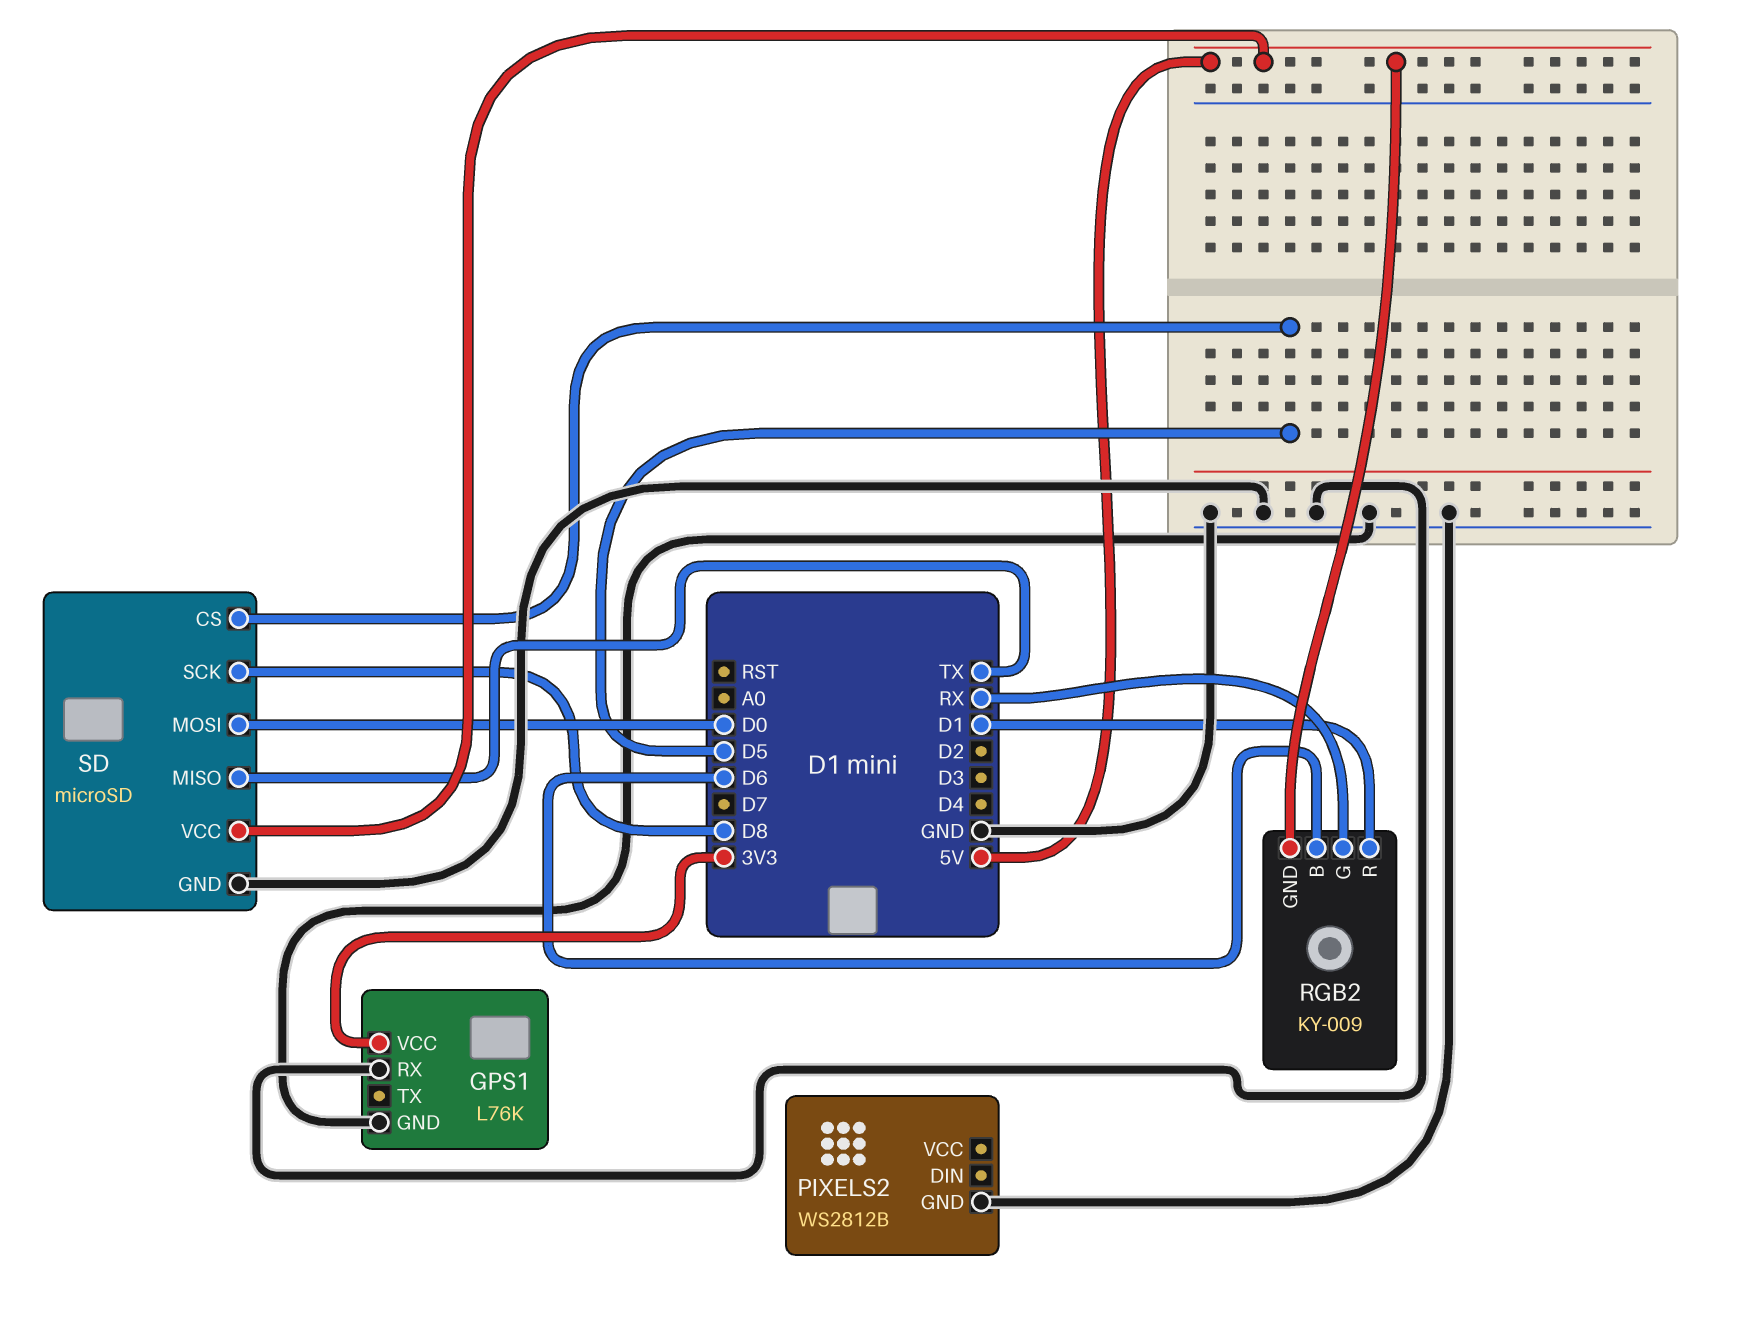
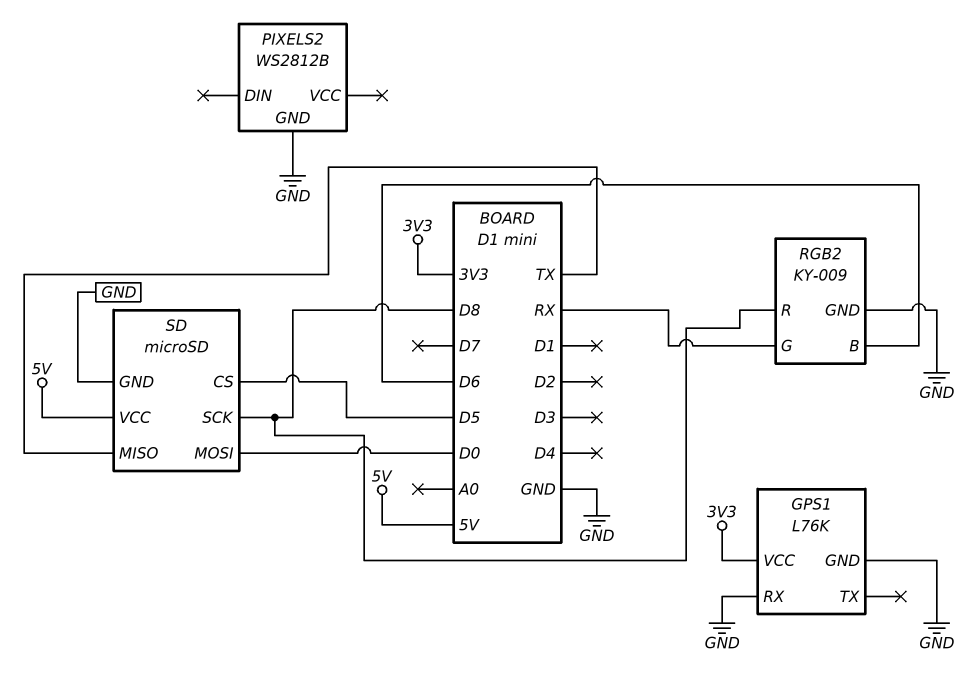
RGB2 pin GND: 5V -> GND
RGB2 pin R: D1 -> D8

